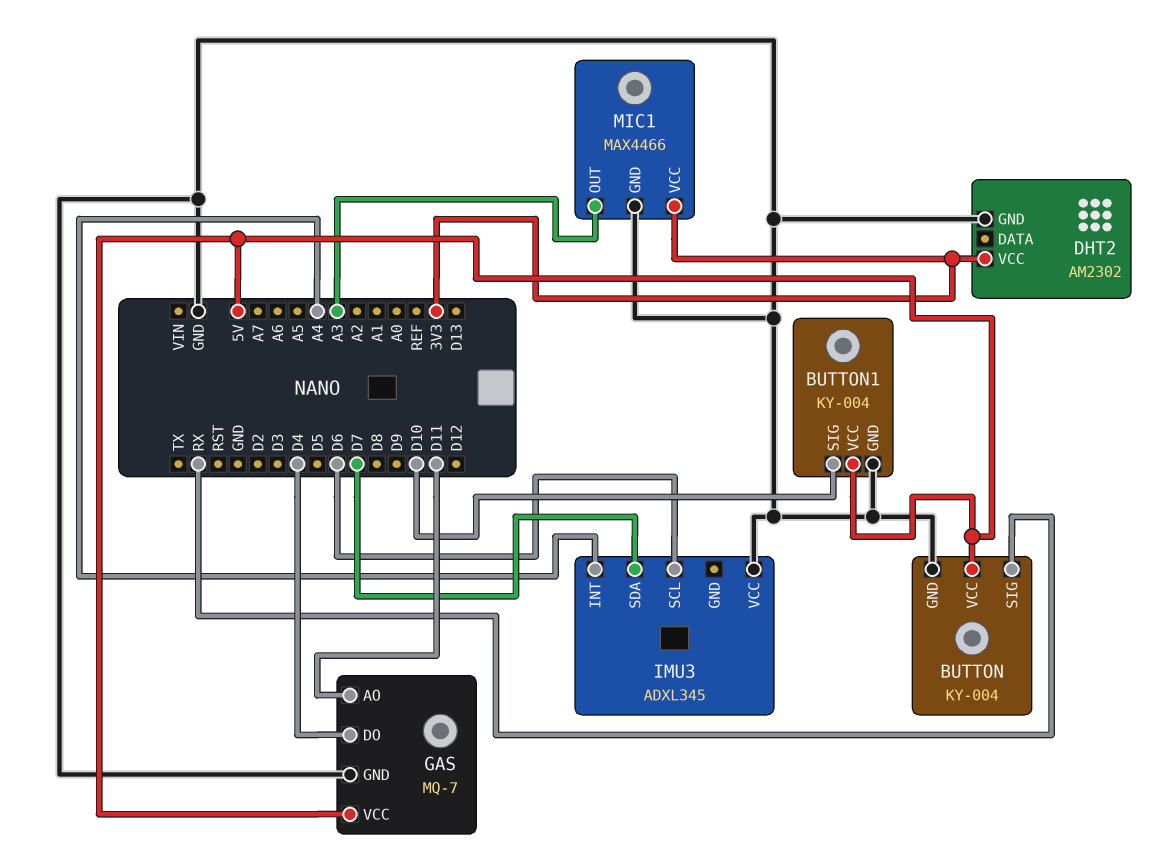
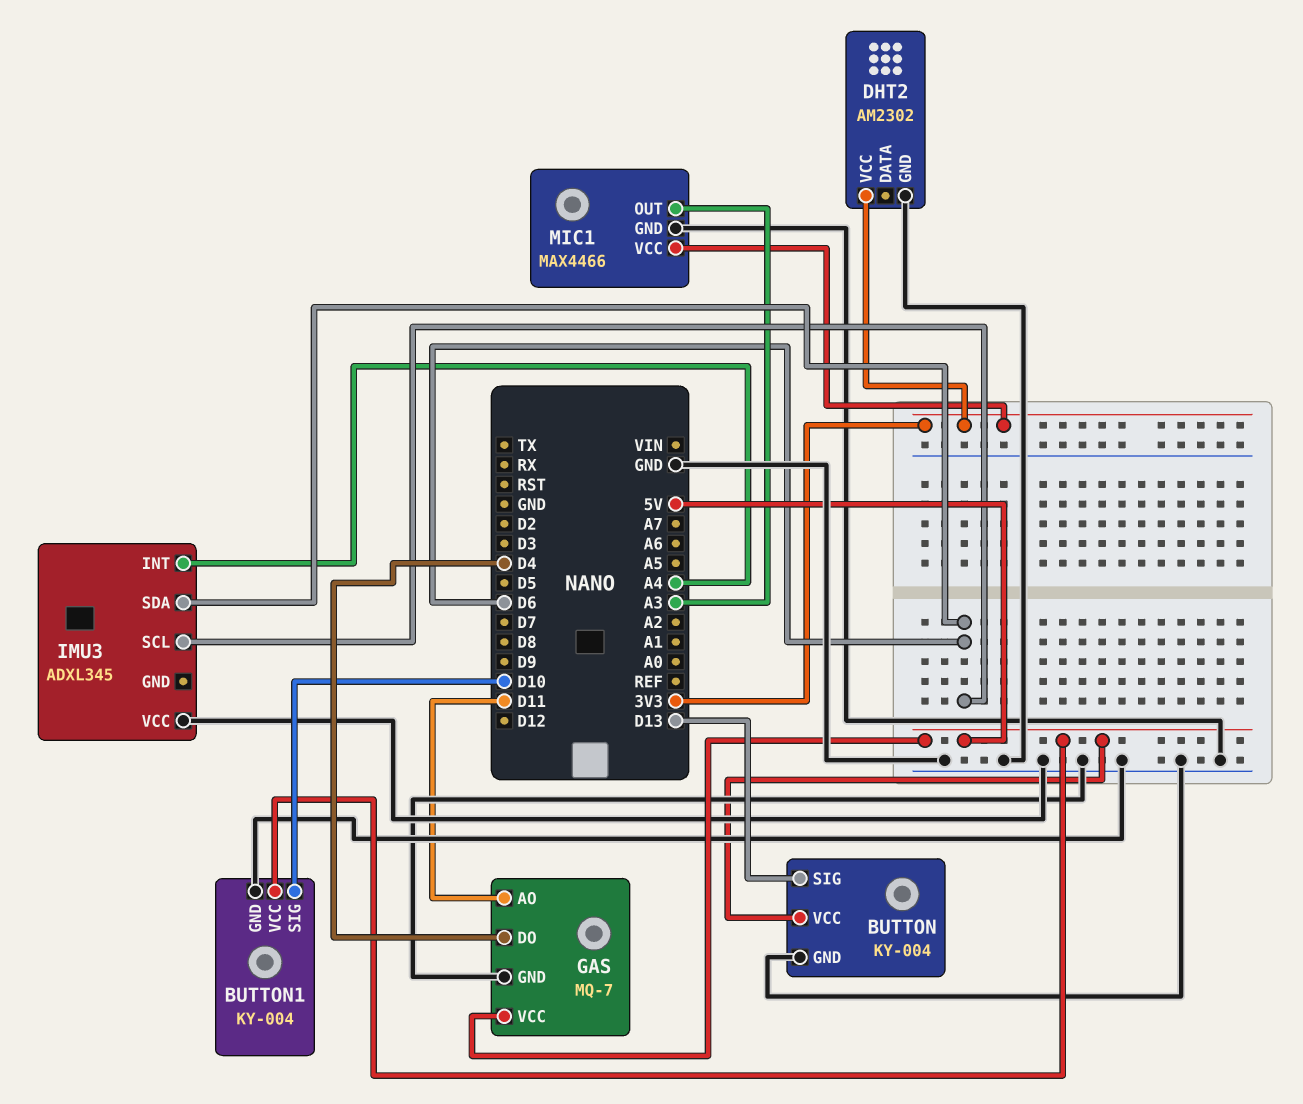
BUTTON pin SIG: RX -> D13
IMU3 pin SDA: D7 -> D6

